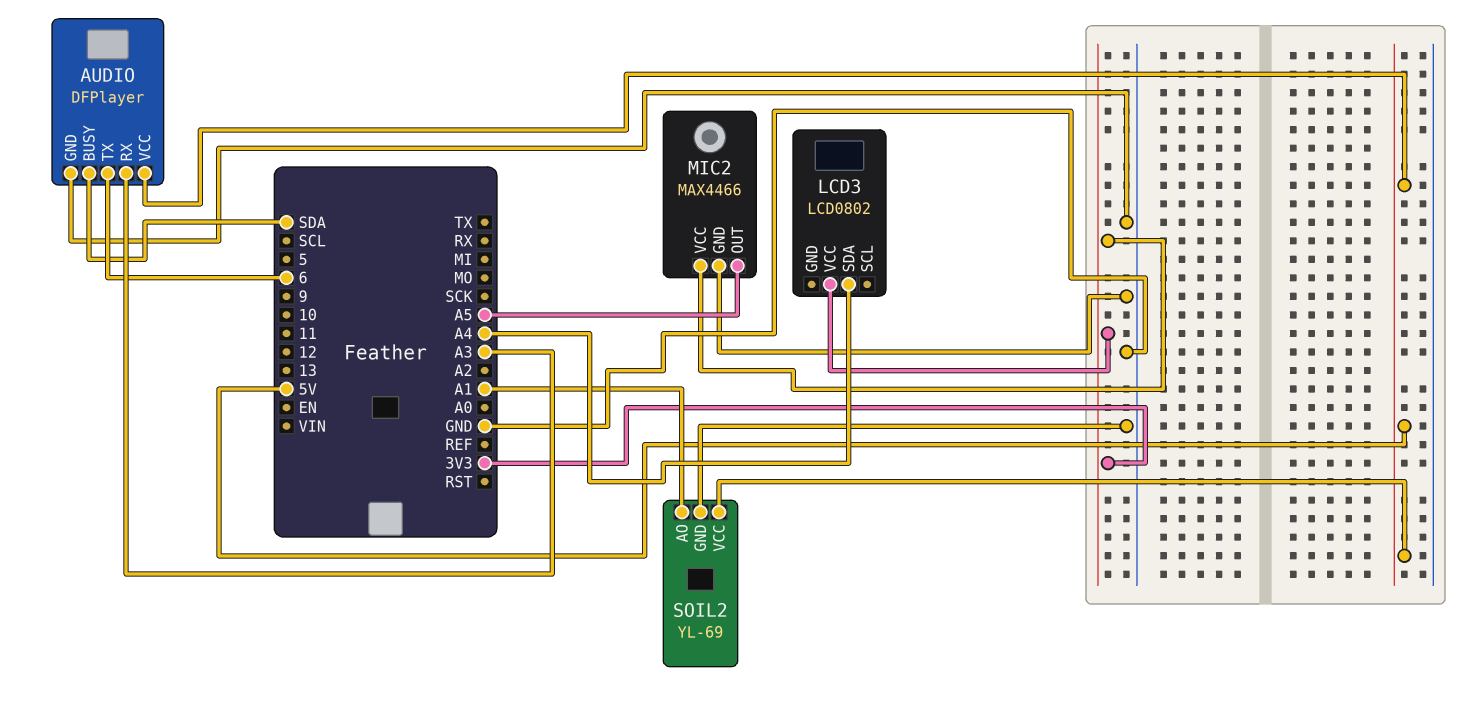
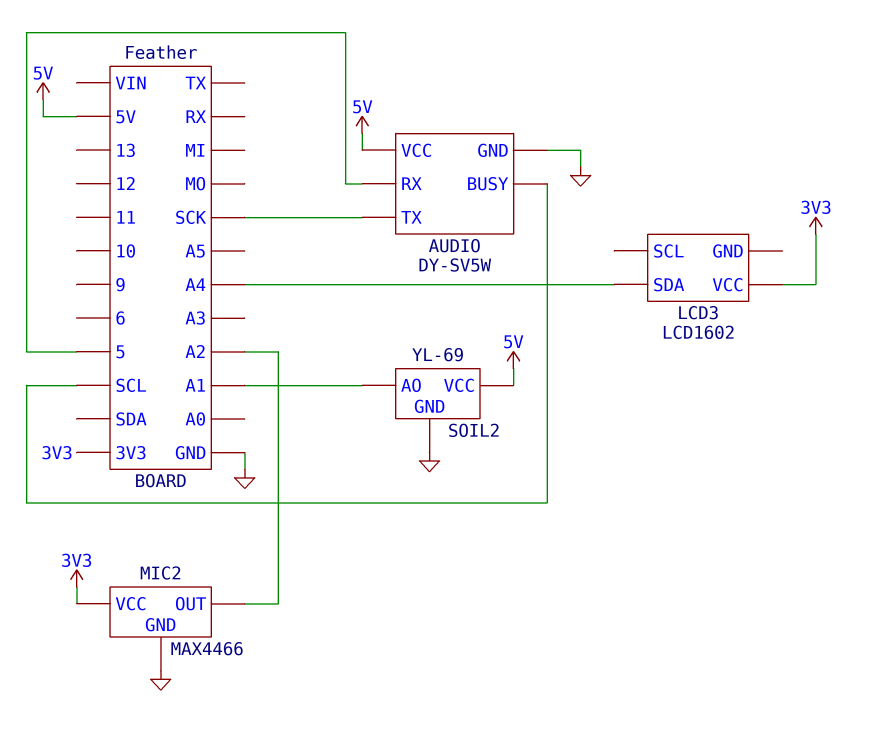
AUDIO: DFPlayer -> DY-SV5W
AUDIO pin BUSY: SDA -> SCL
AUDIO pin RX: A3 -> 5
AUDIO pin TX: 6 -> SCK
LCD3: LCD0802 -> LCD1602
MIC2 pin OUT: A5 -> A2

